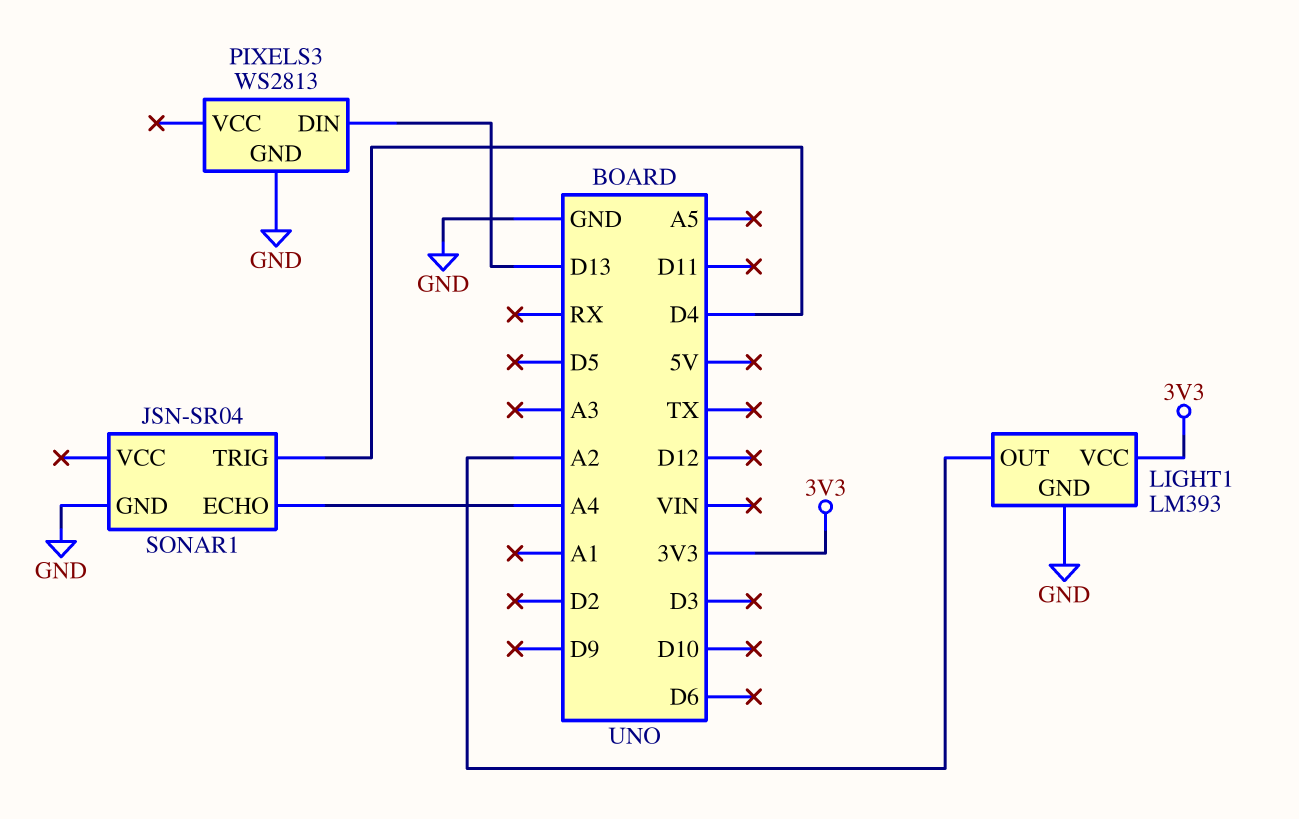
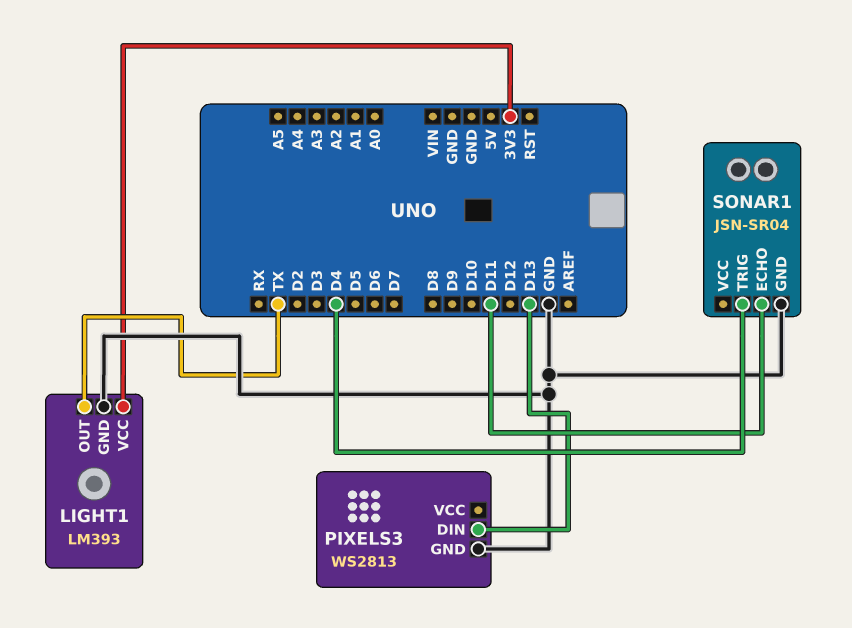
LIGHT1 pin OUT: A2 -> TX
SONAR1 pin ECHO: A4 -> D11

